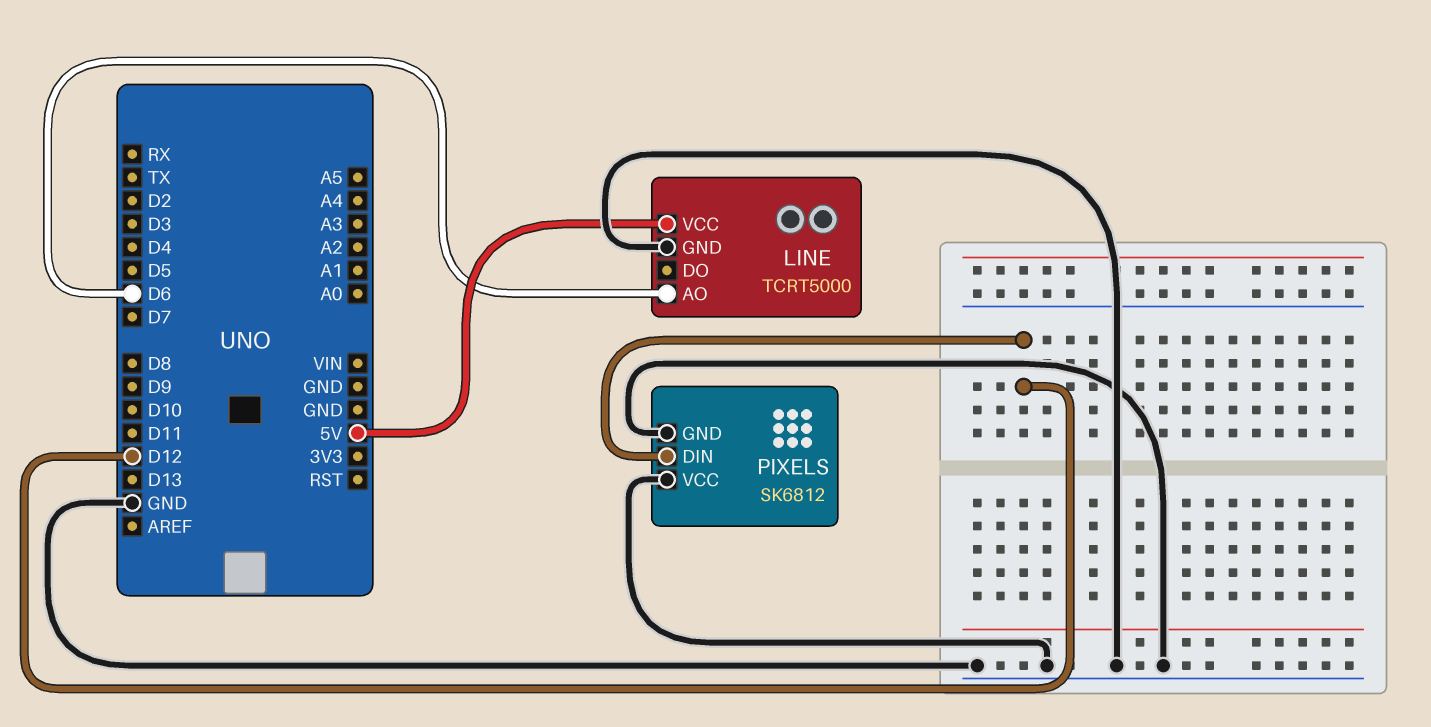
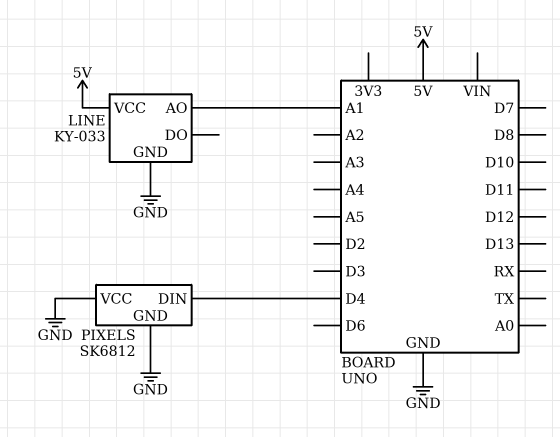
LINE: TCRT5000 -> KY-033
LINE pin AO: D6 -> A1
PIXELS pin DIN: D12 -> D4

